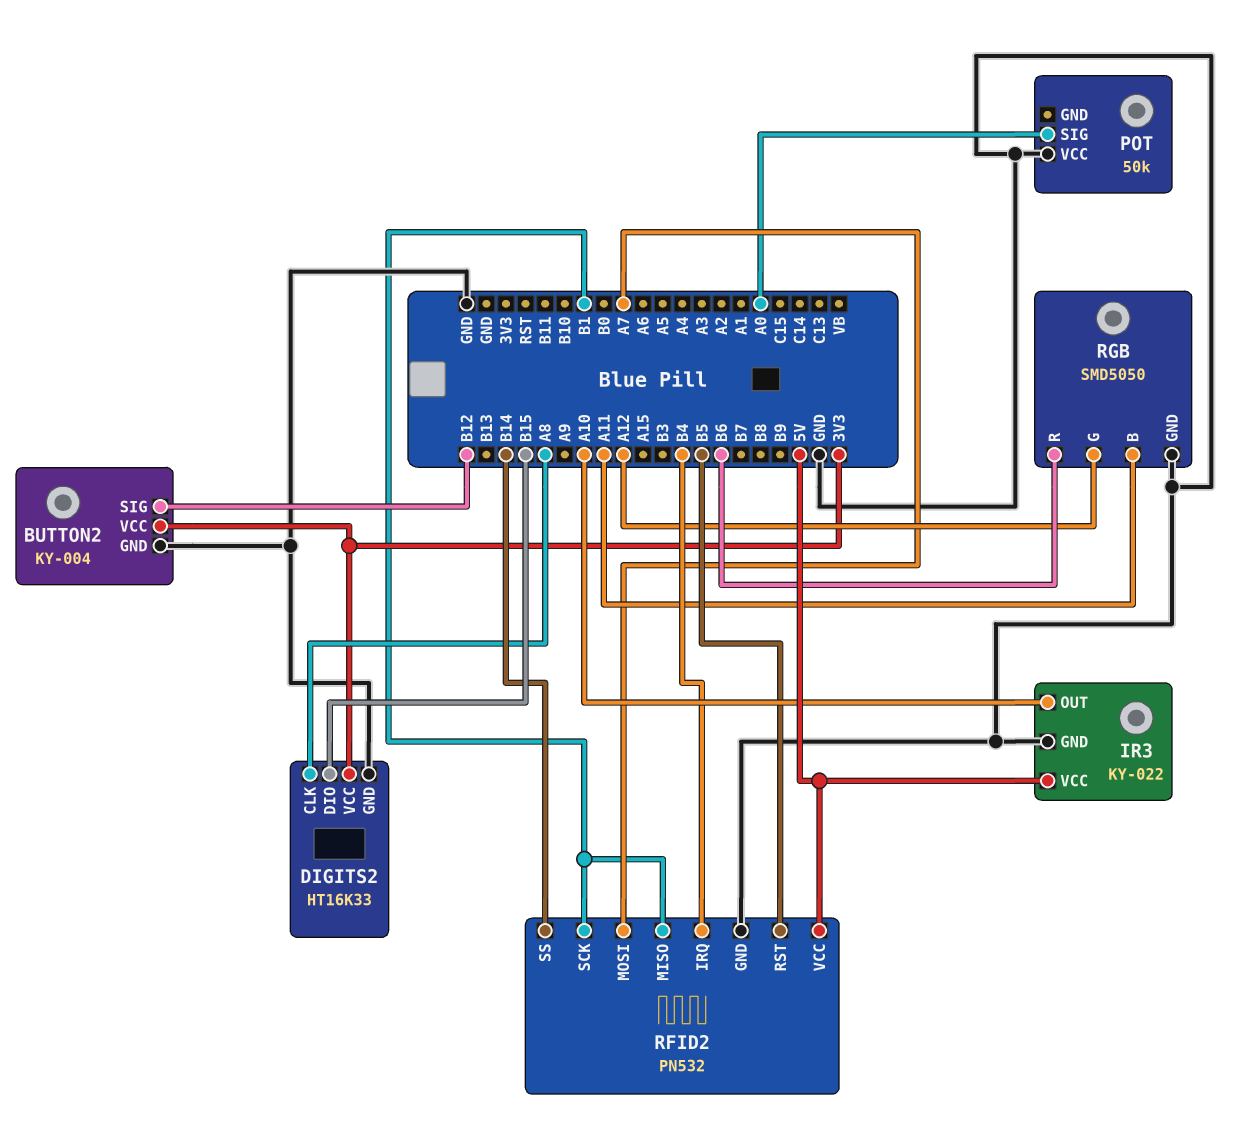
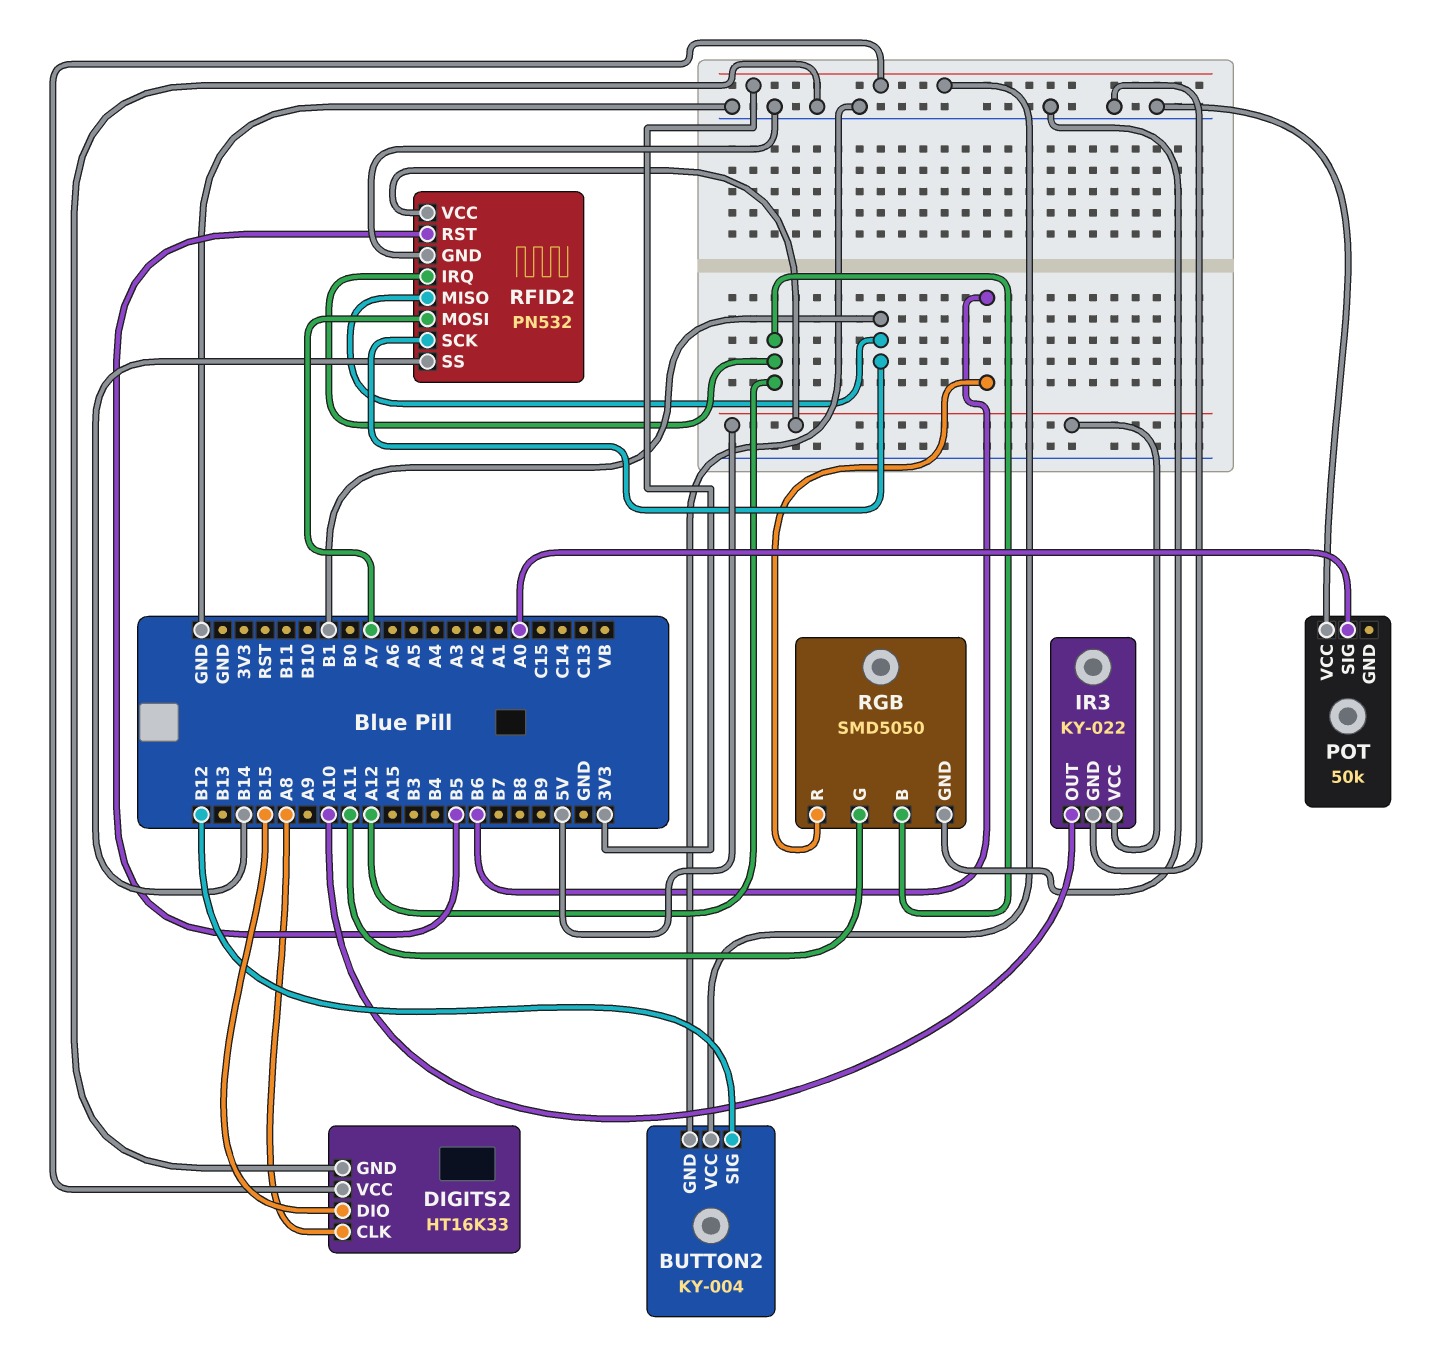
RFID2 pin IRQ: B4 -> A12
RGB pin B: A11 -> A12
RGB pin G: A12 -> A11

